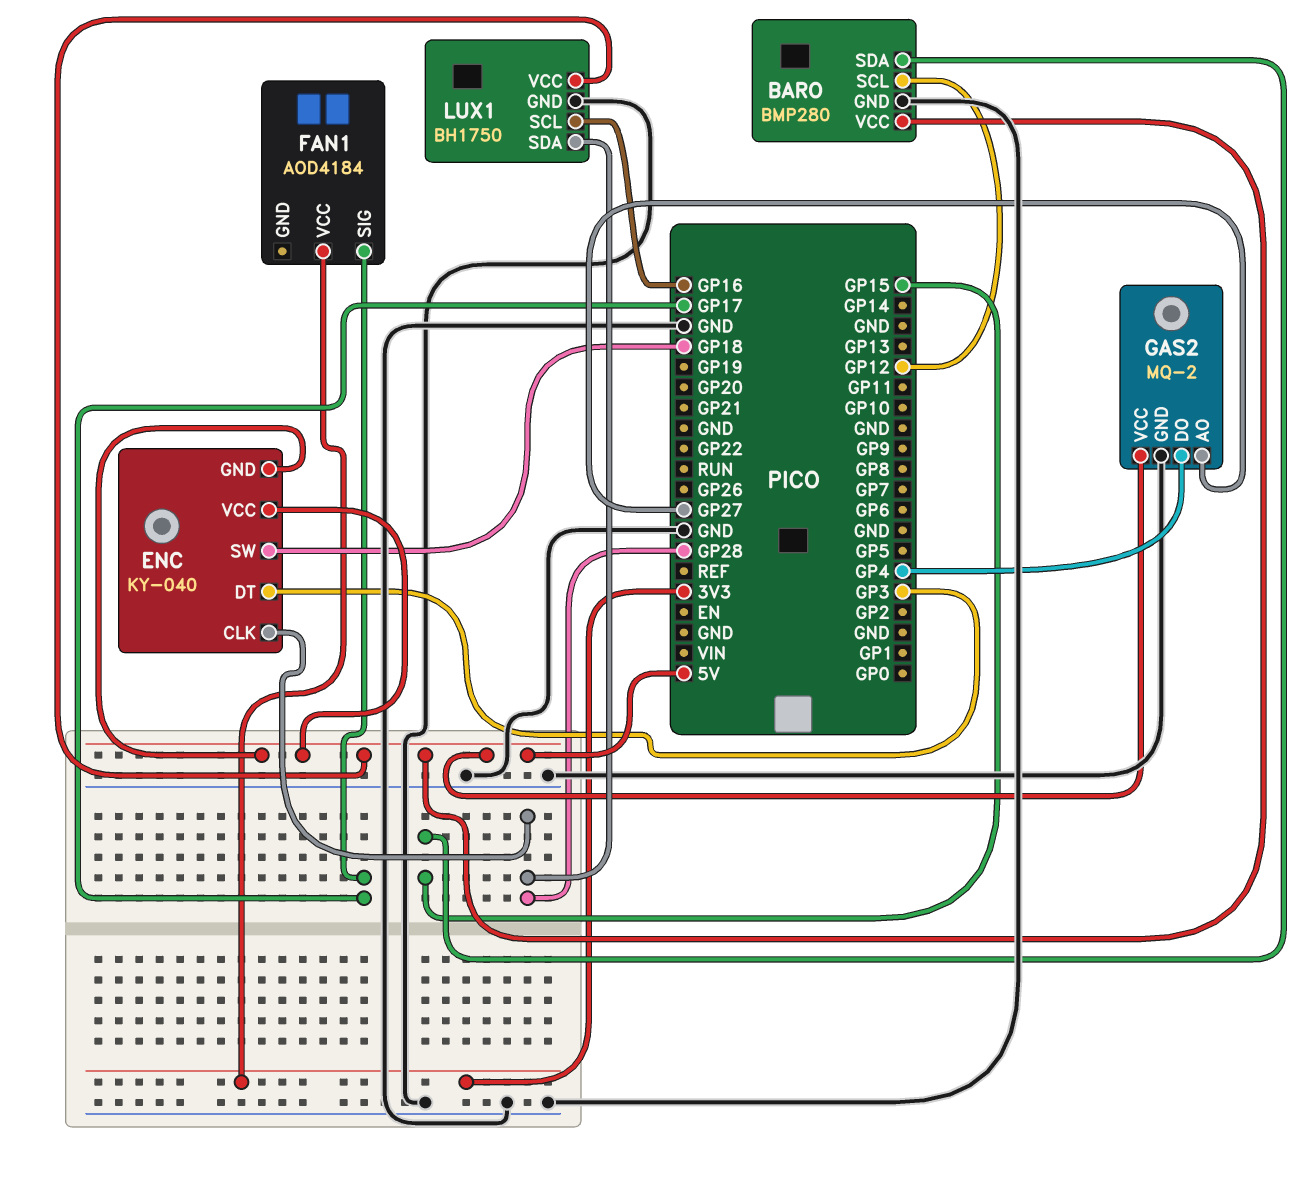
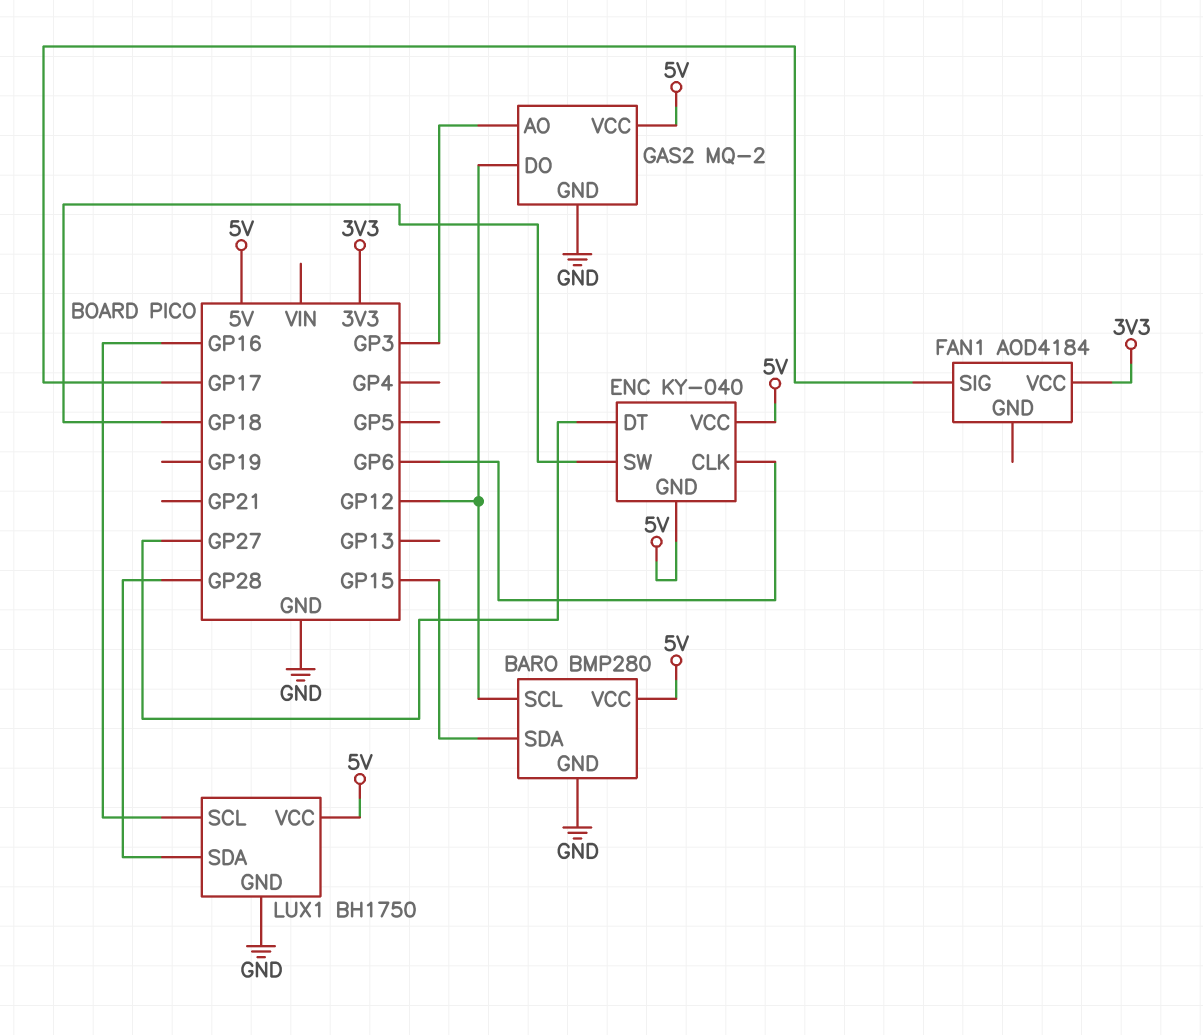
ENC pin CLK: GP28 -> GP6
ENC pin DT: GP3 -> GP27
GAS2 pin AO: GP27 -> GP3
GAS2 pin DO: GP4 -> GP12

